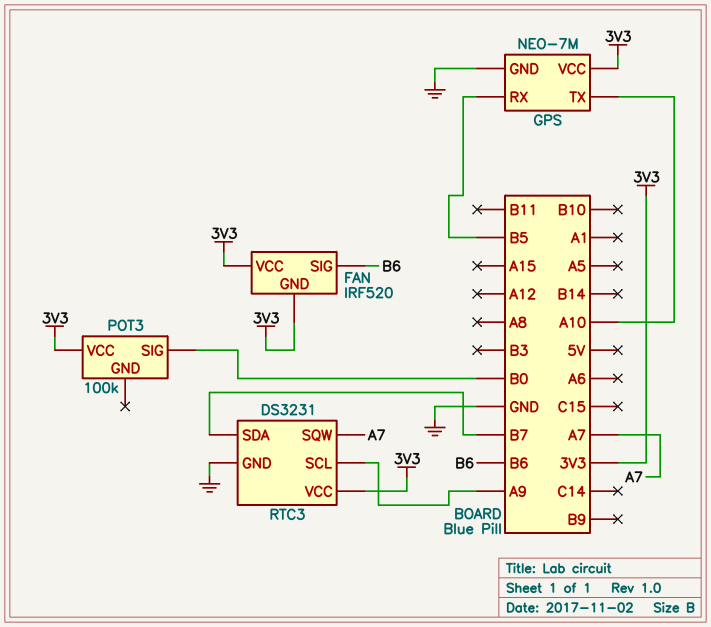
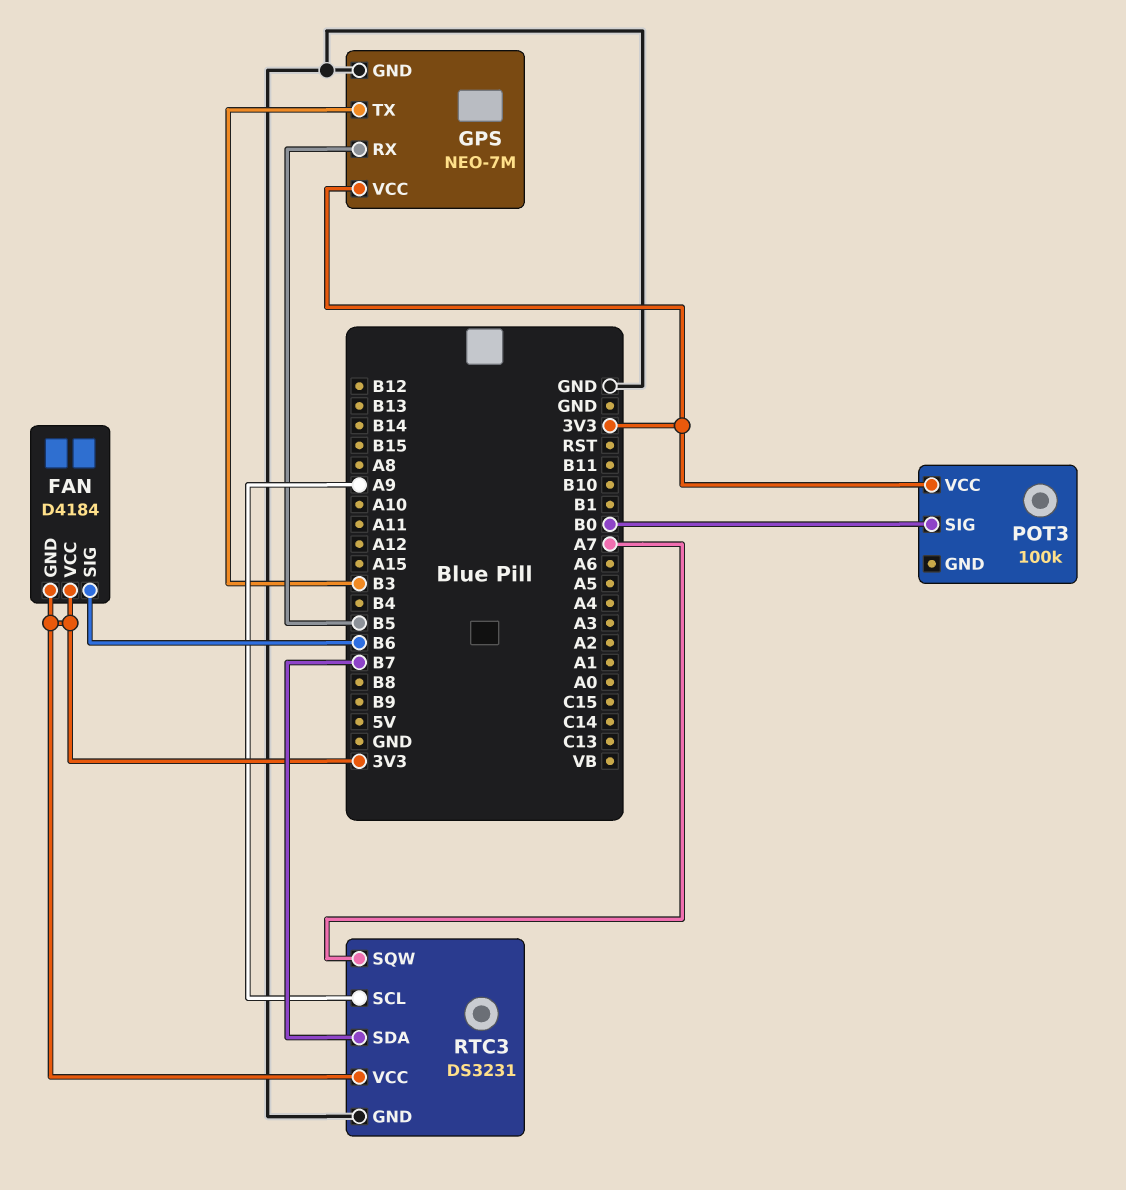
FAN: IRF520 -> D4184
GPS pin TX: A10 -> B3

